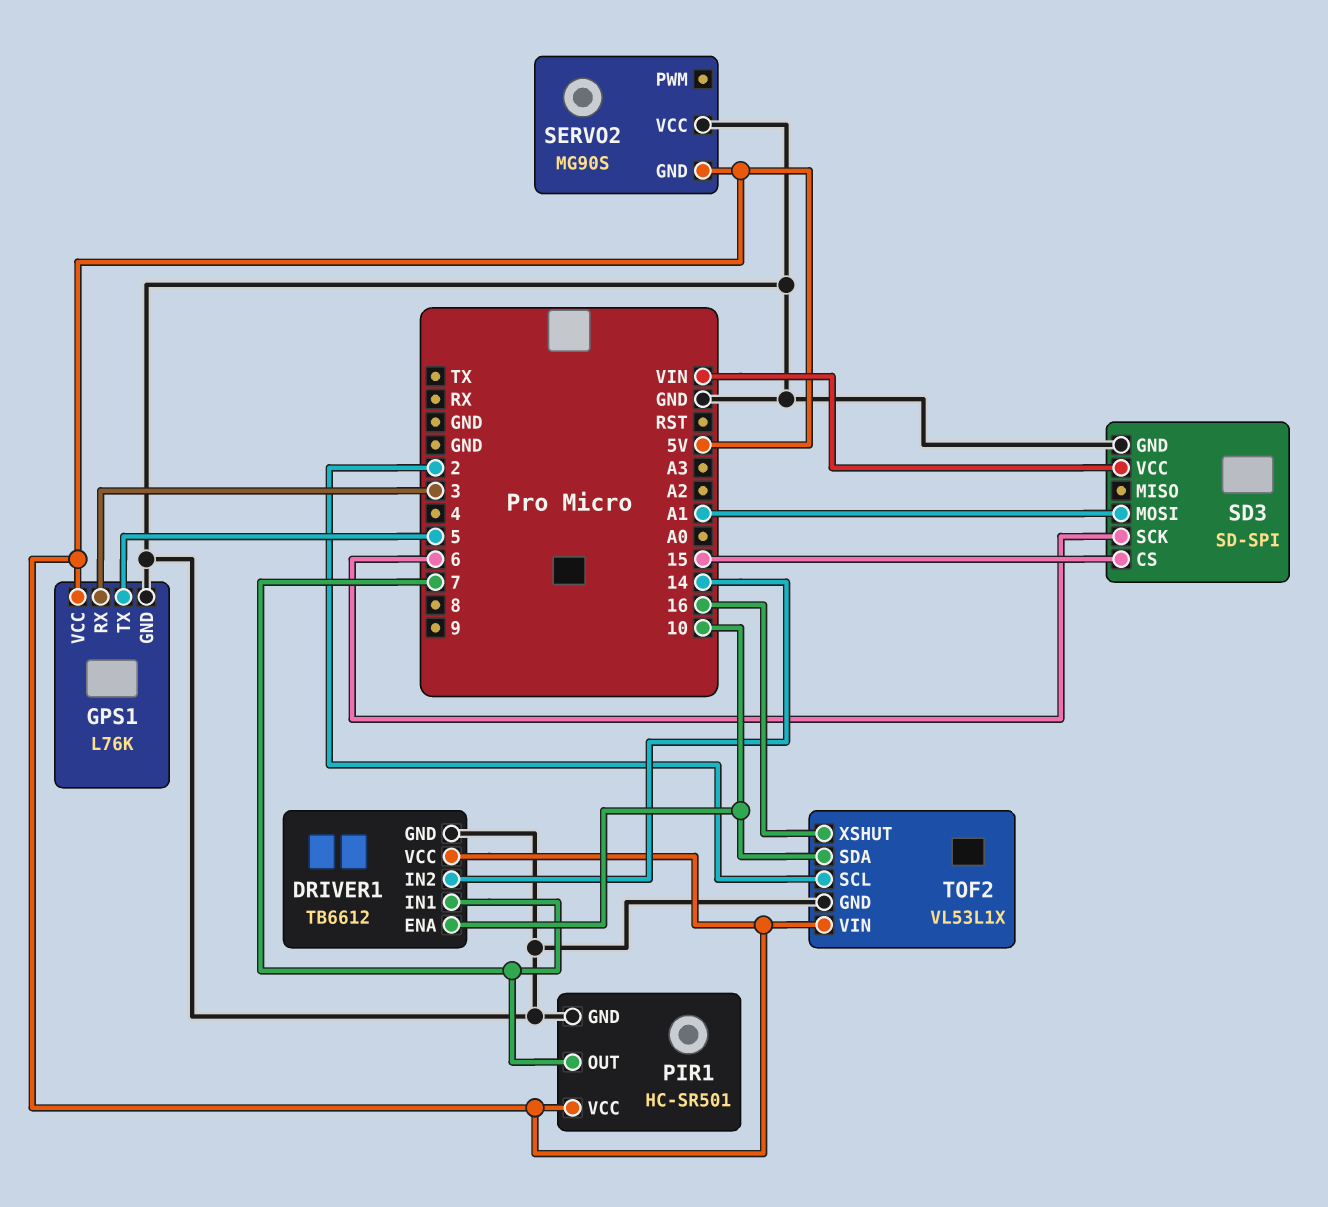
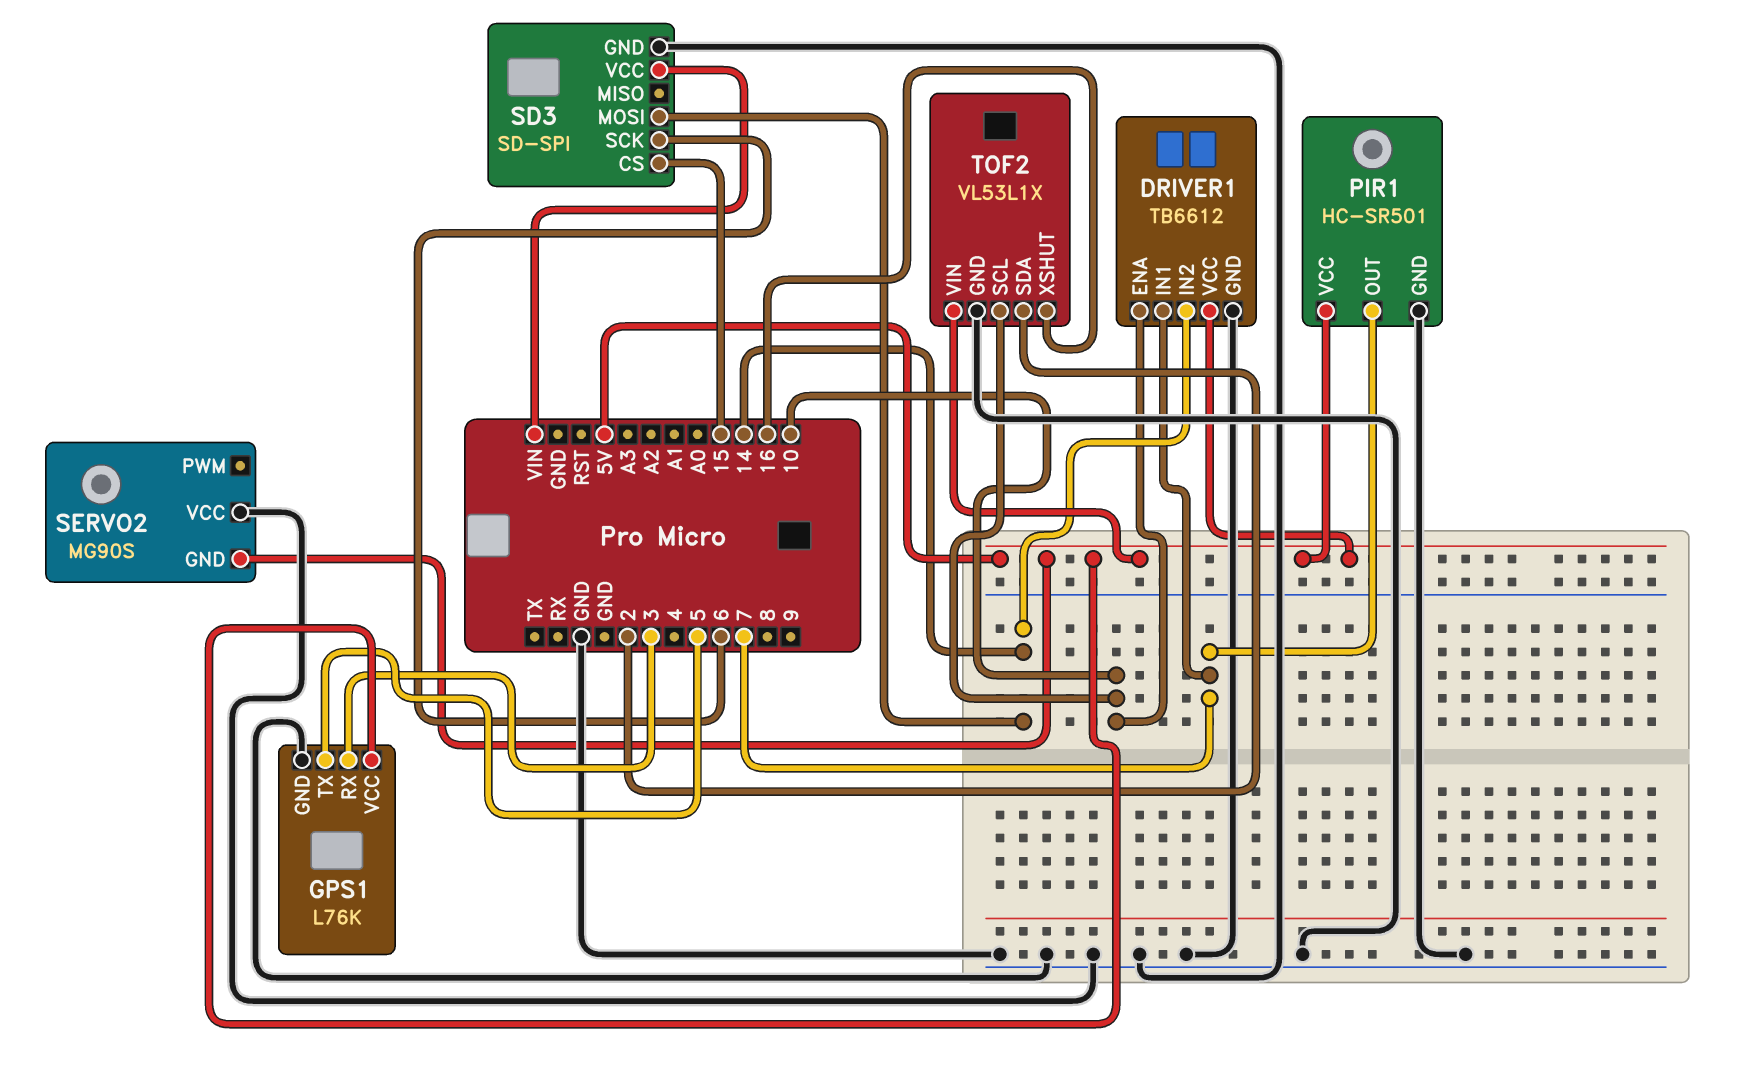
SD3 pin MOSI: A1 -> 14
TOF2 pin SCL: 2 -> 10
TOF2 pin SDA: 10 -> 2

